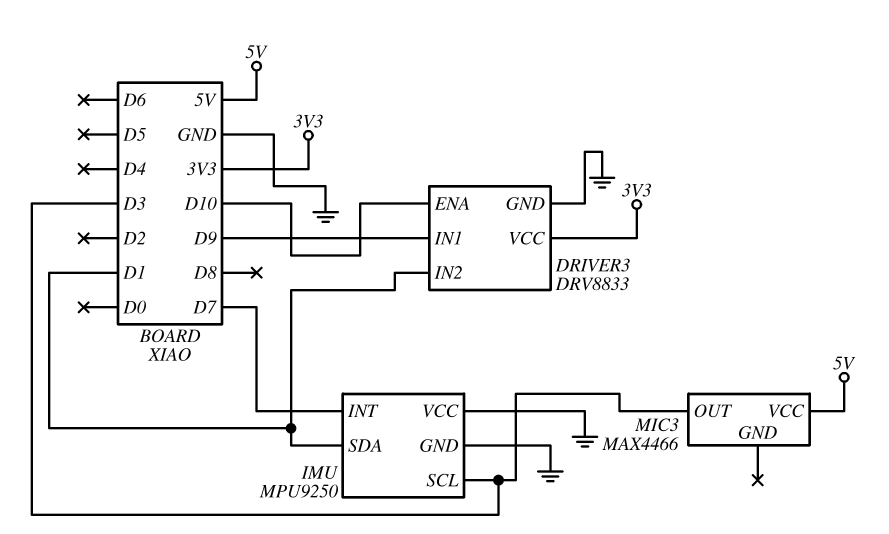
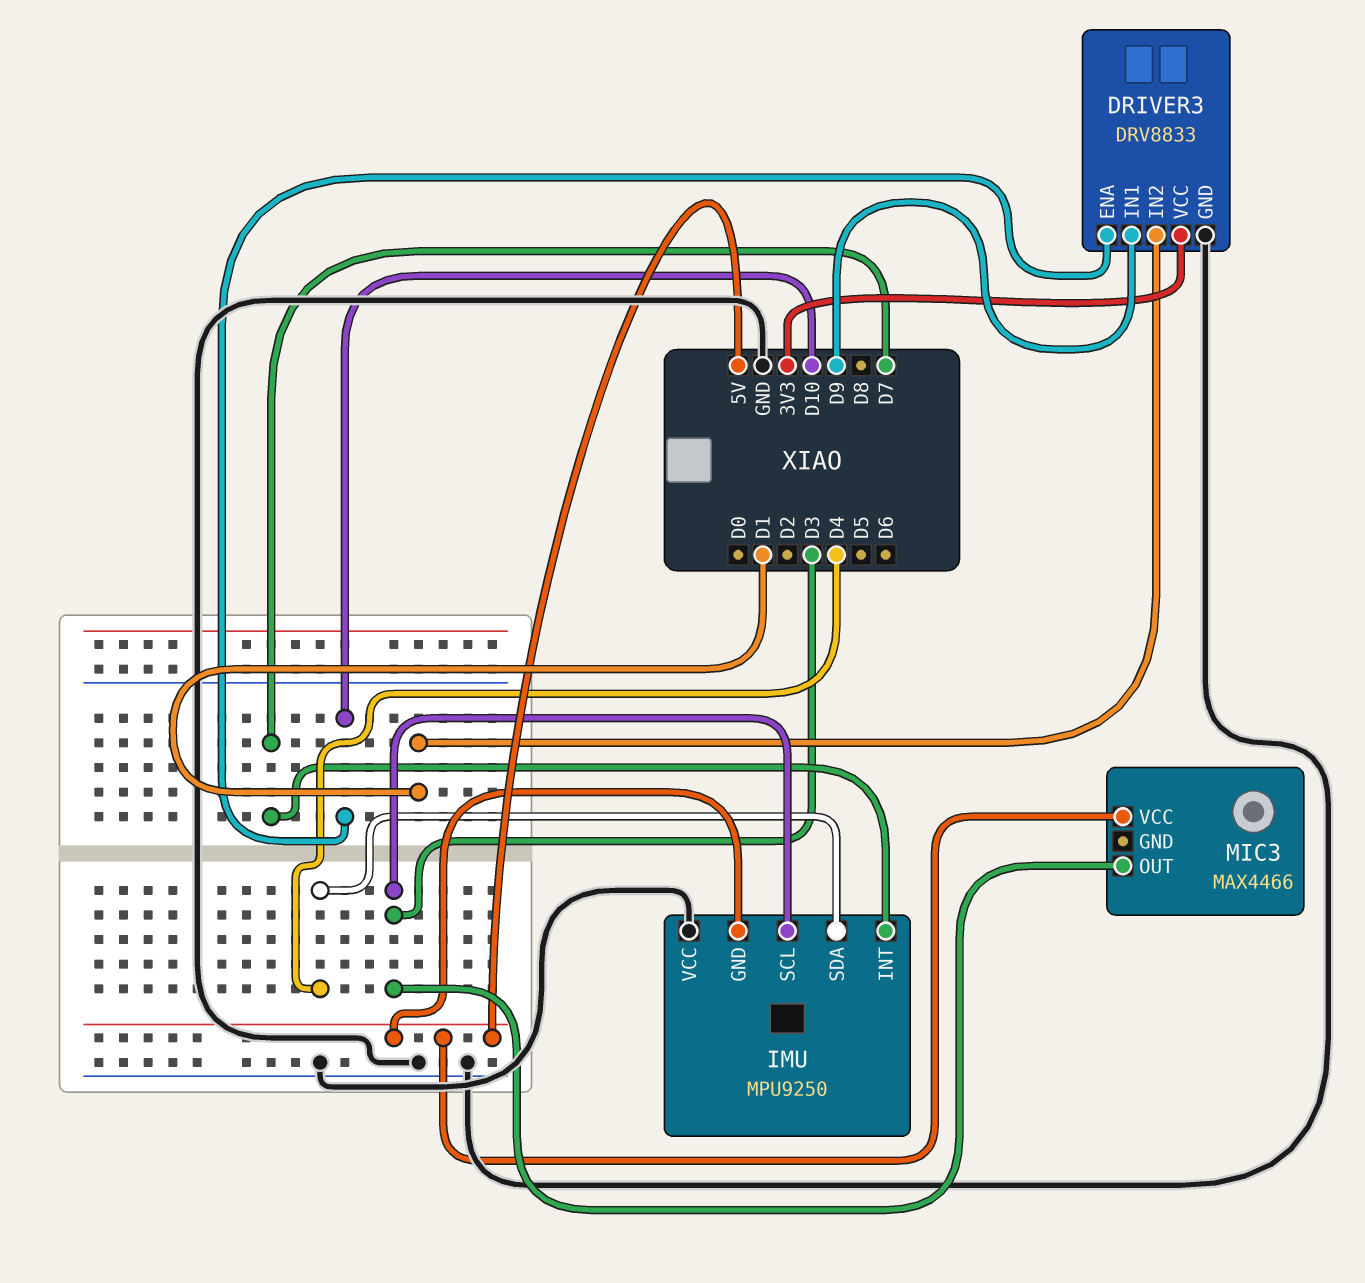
IMU pin GND: GND -> 5V
IMU pin SDA: D1 -> D4

